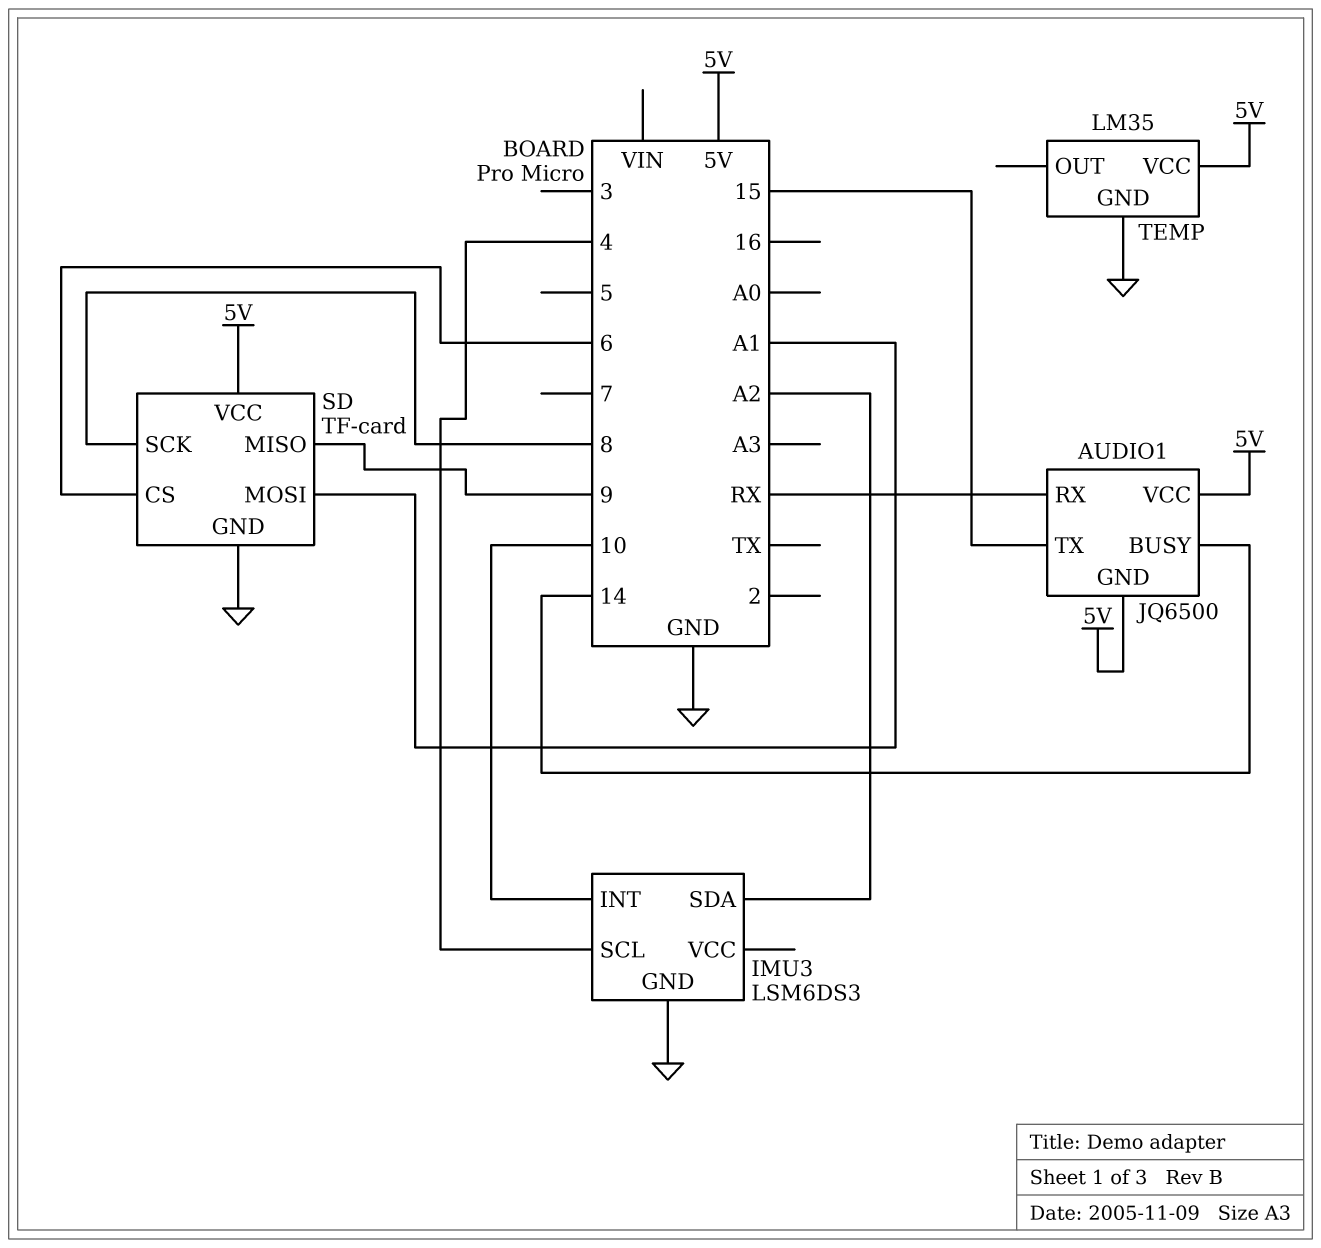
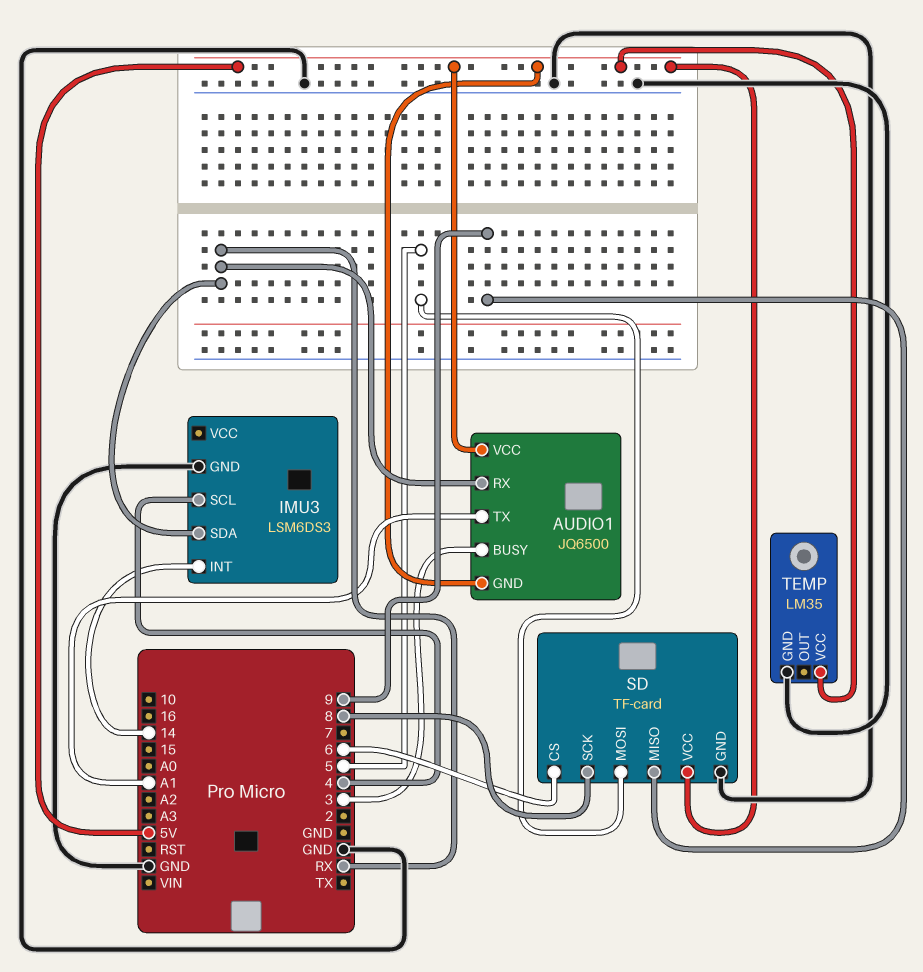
AUDIO1 pin BUSY: 14 -> 3
AUDIO1 pin TX: 15 -> A1
IMU3 pin INT: 10 -> 14
IMU3 pin SDA: A2 -> RX
SD pin MOSI: A1 -> 5

